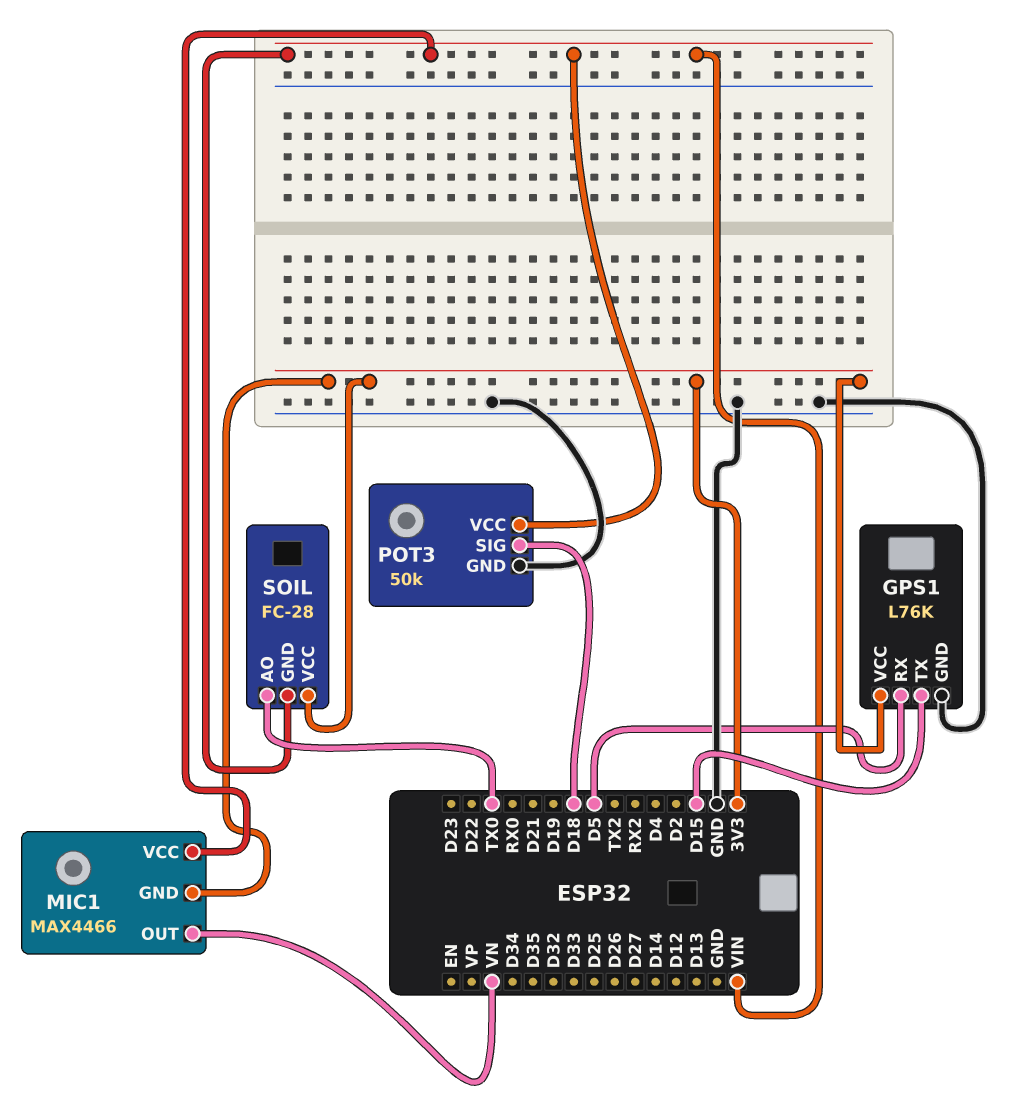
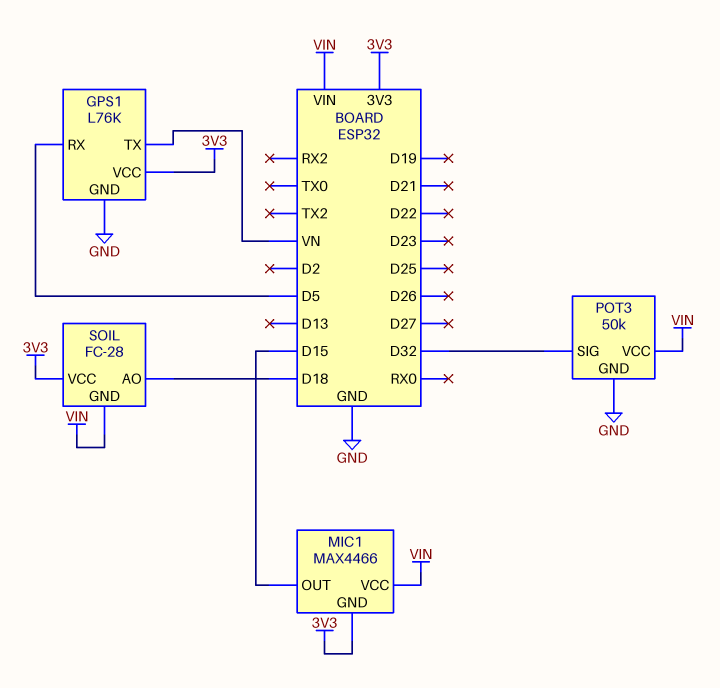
GPS1 pin TX: D15 -> VN
MIC1 pin OUT: VN -> D15
POT3 pin SIG: D18 -> D32
SOIL pin AO: TX0 -> D18

